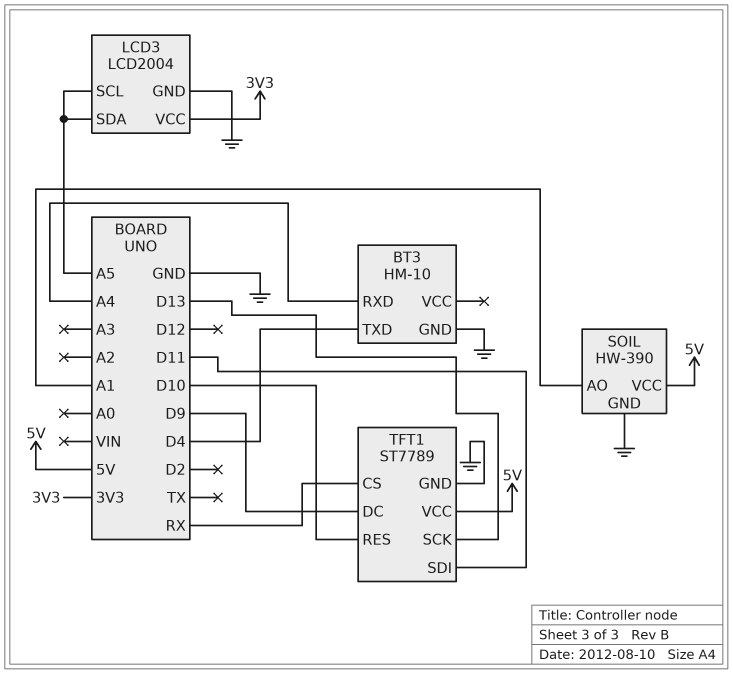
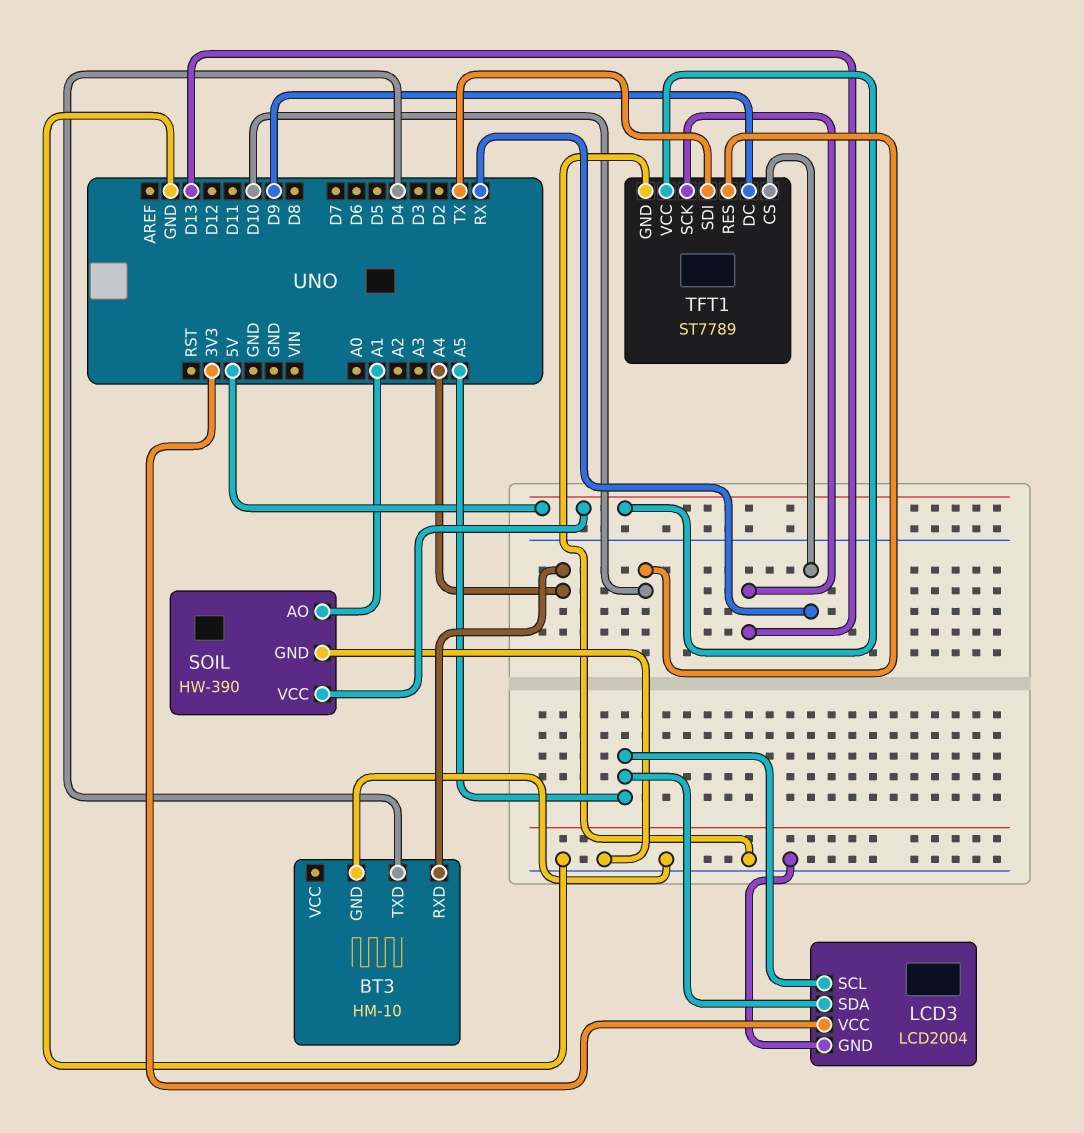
TFT1 pin SDI: D11 -> TX

